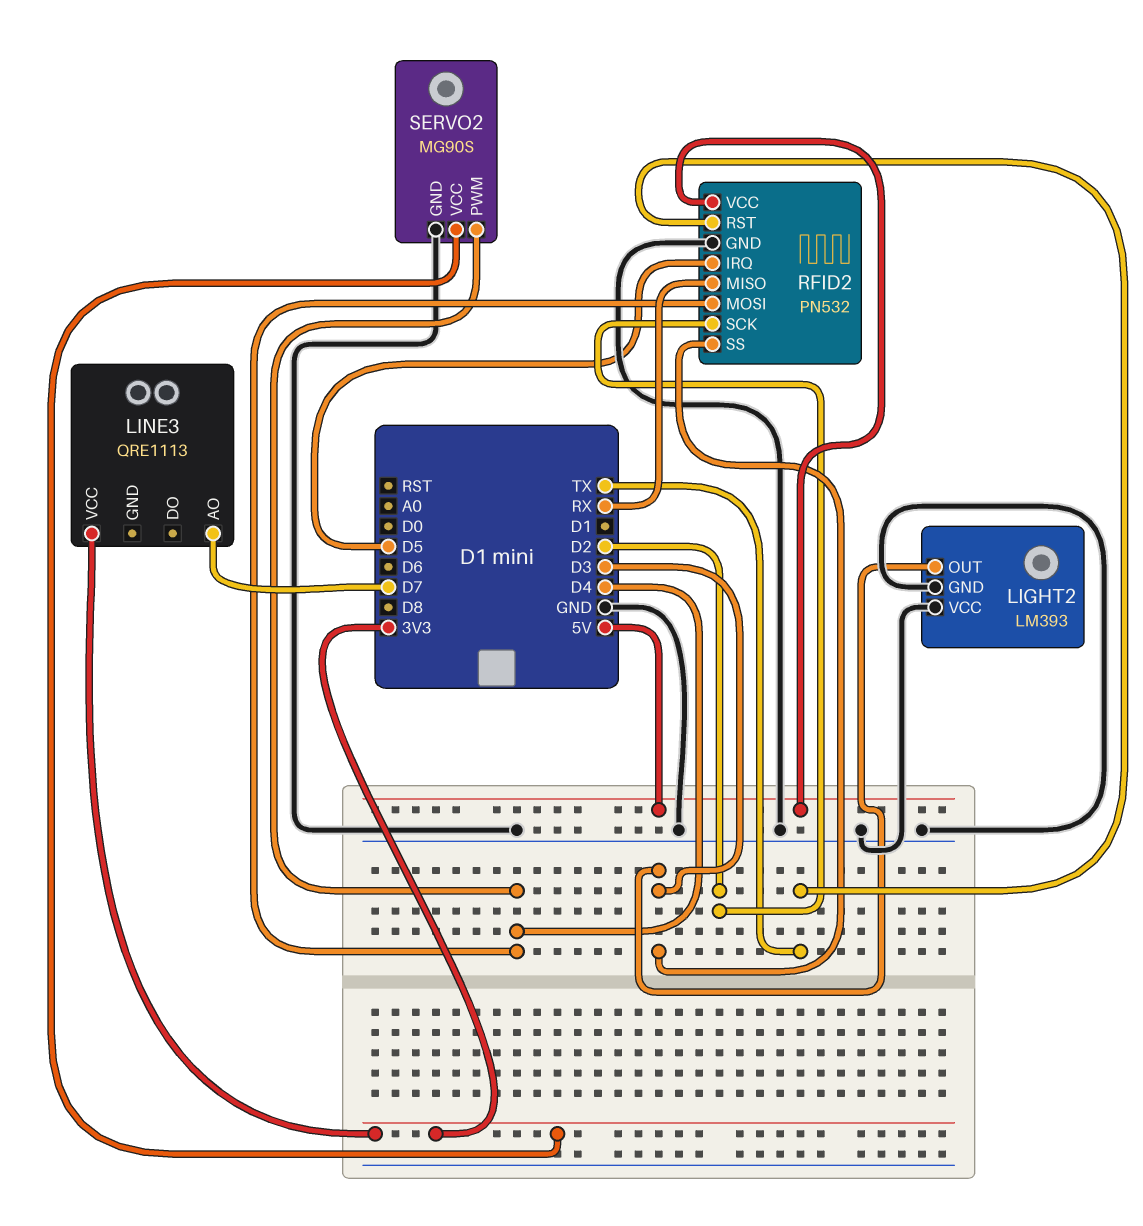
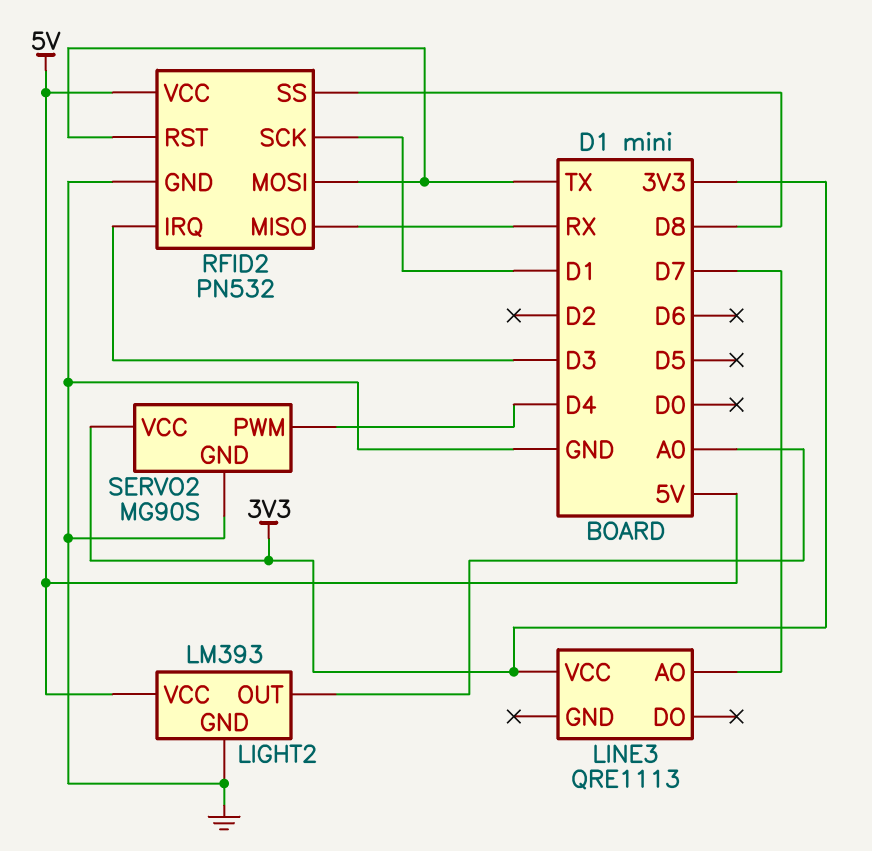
LIGHT2 pin OUT: D3 -> A0
LIGHT2 pin VCC: GND -> 5V
RFID2 pin IRQ: D5 -> D3
RFID2 pin MOSI: D4 -> TX
RFID2 pin SCK: D2 -> D1
RFID2 pin SS: D3 -> D8

